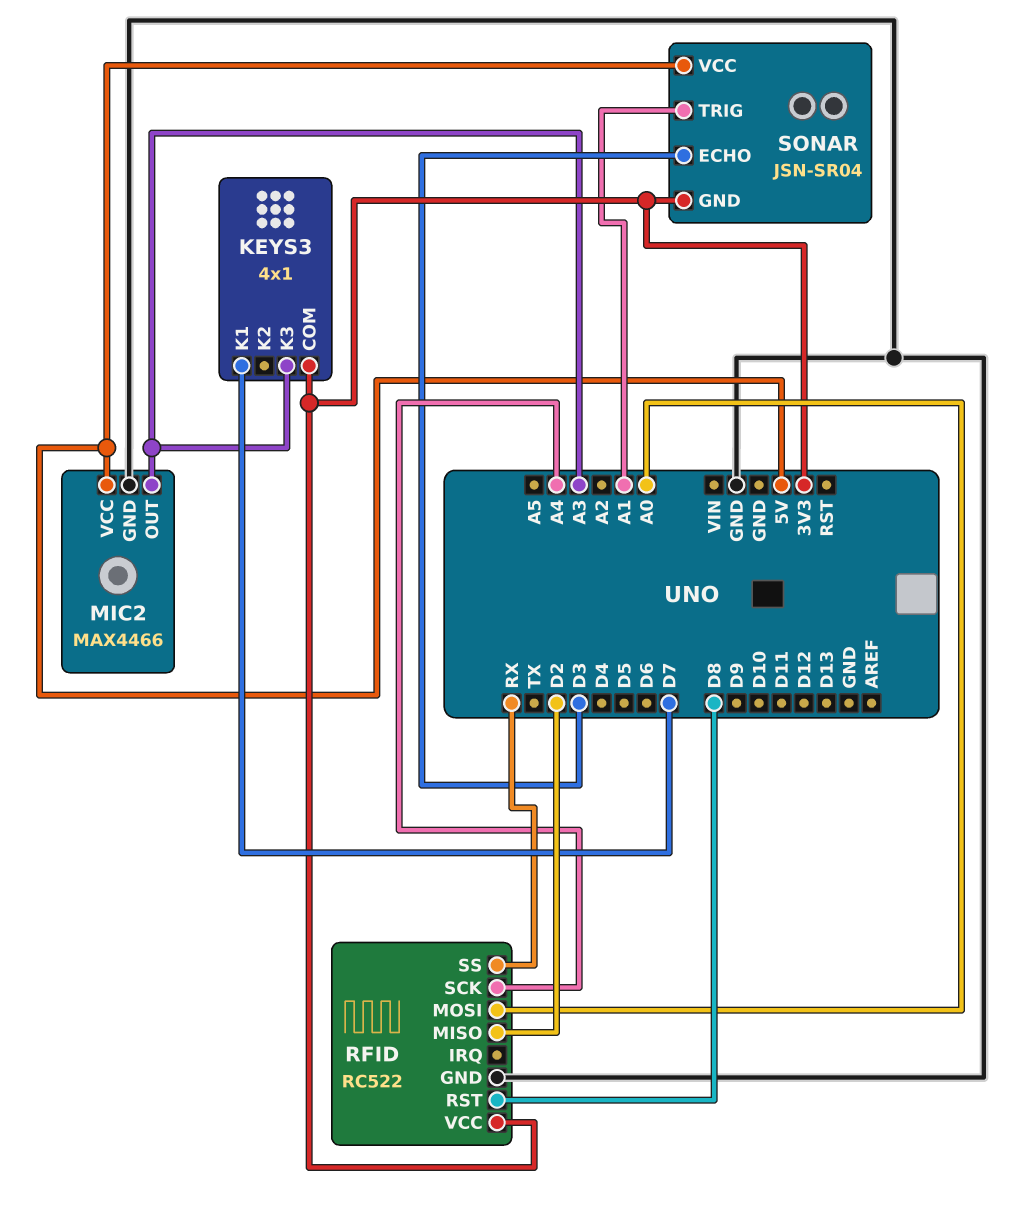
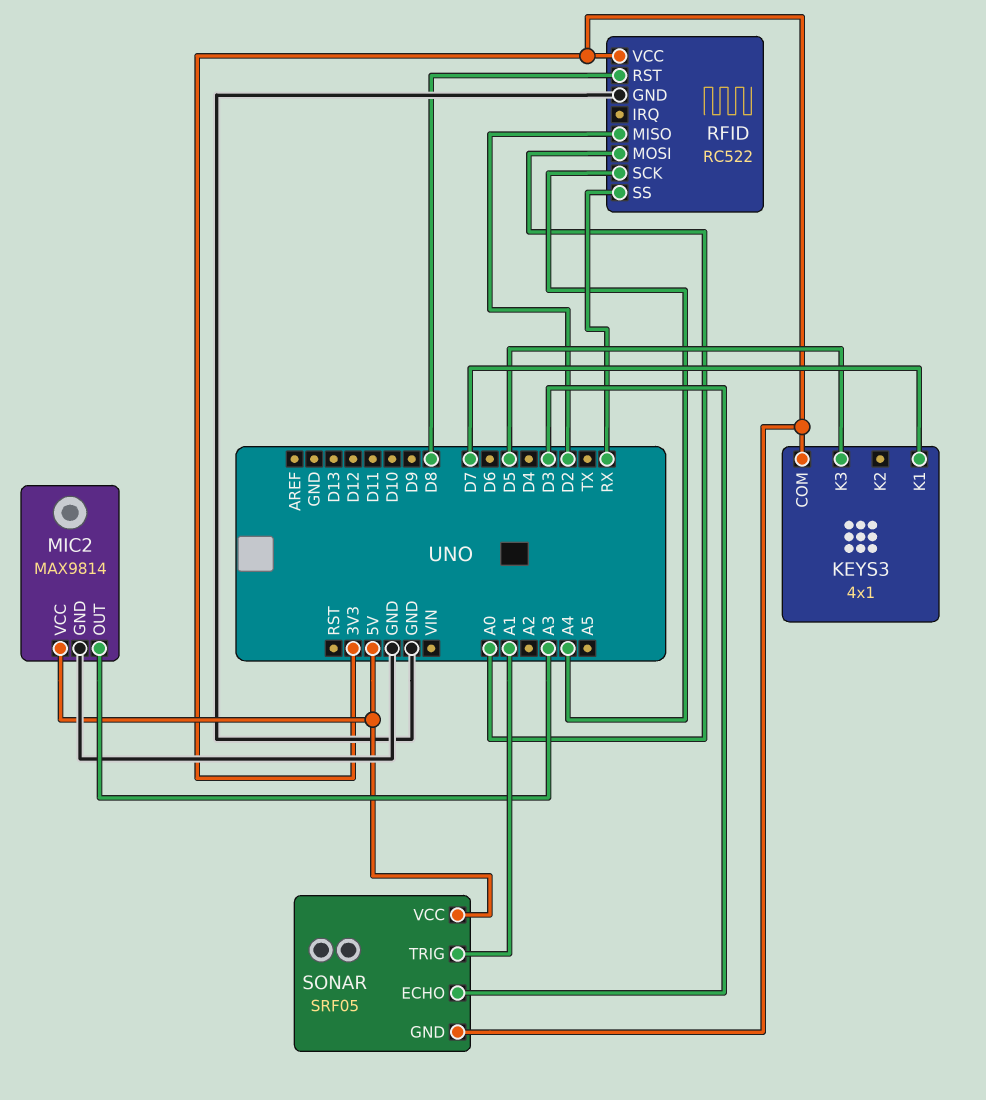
KEYS3 pin K3: A3 -> D5
MIC2: MAX4466 -> MAX9814
SONAR: JSN-SR04 -> SRF05

